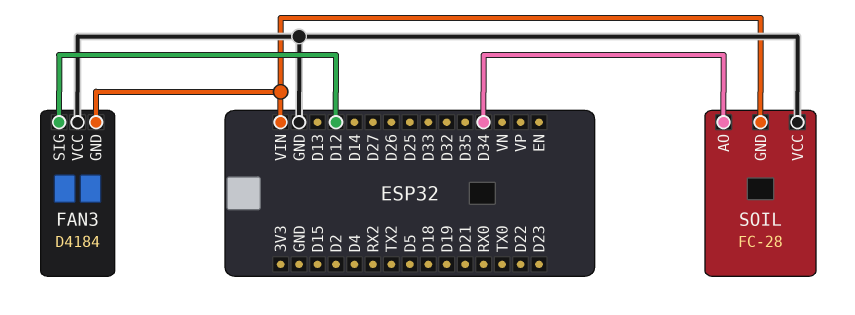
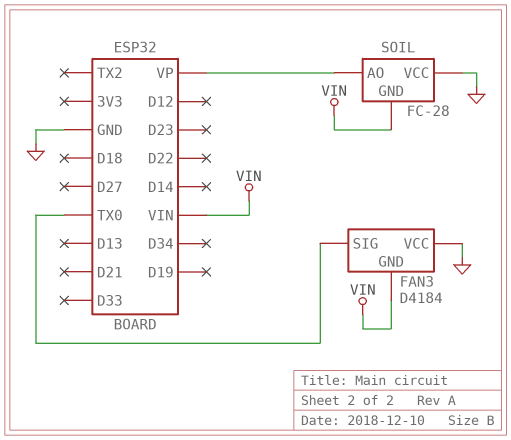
FAN3 pin SIG: D12 -> TX0
SOIL pin AO: D34 -> VP

